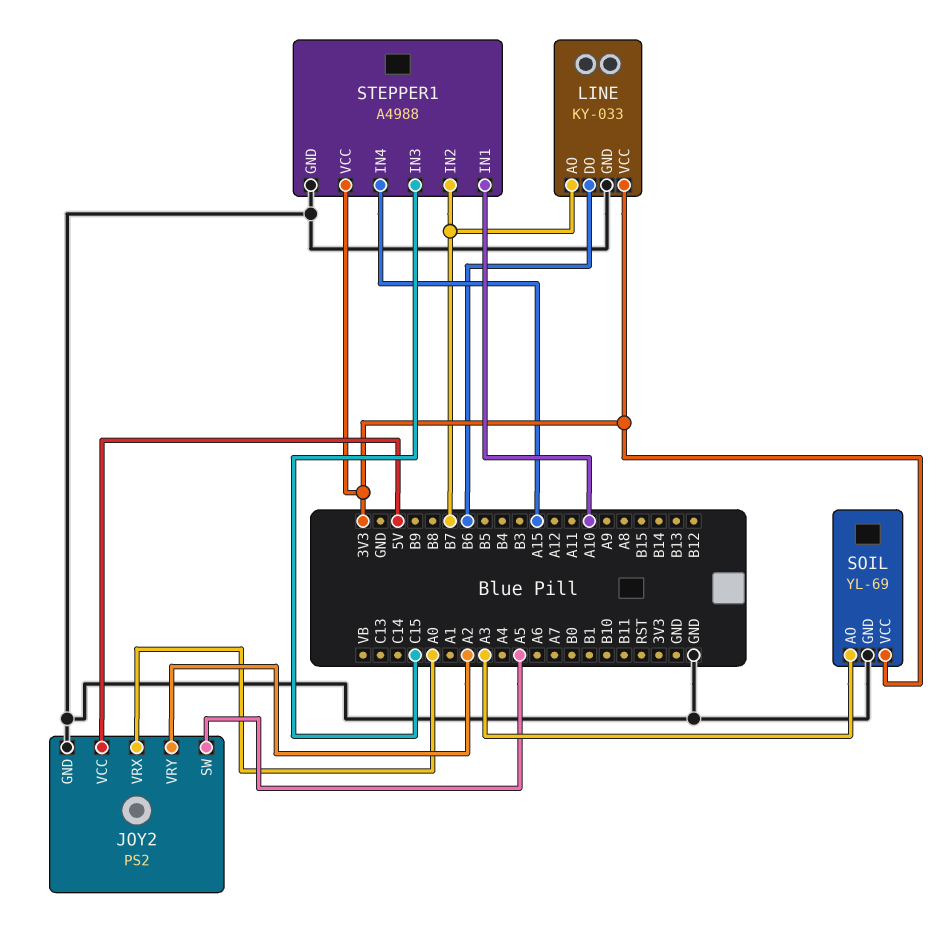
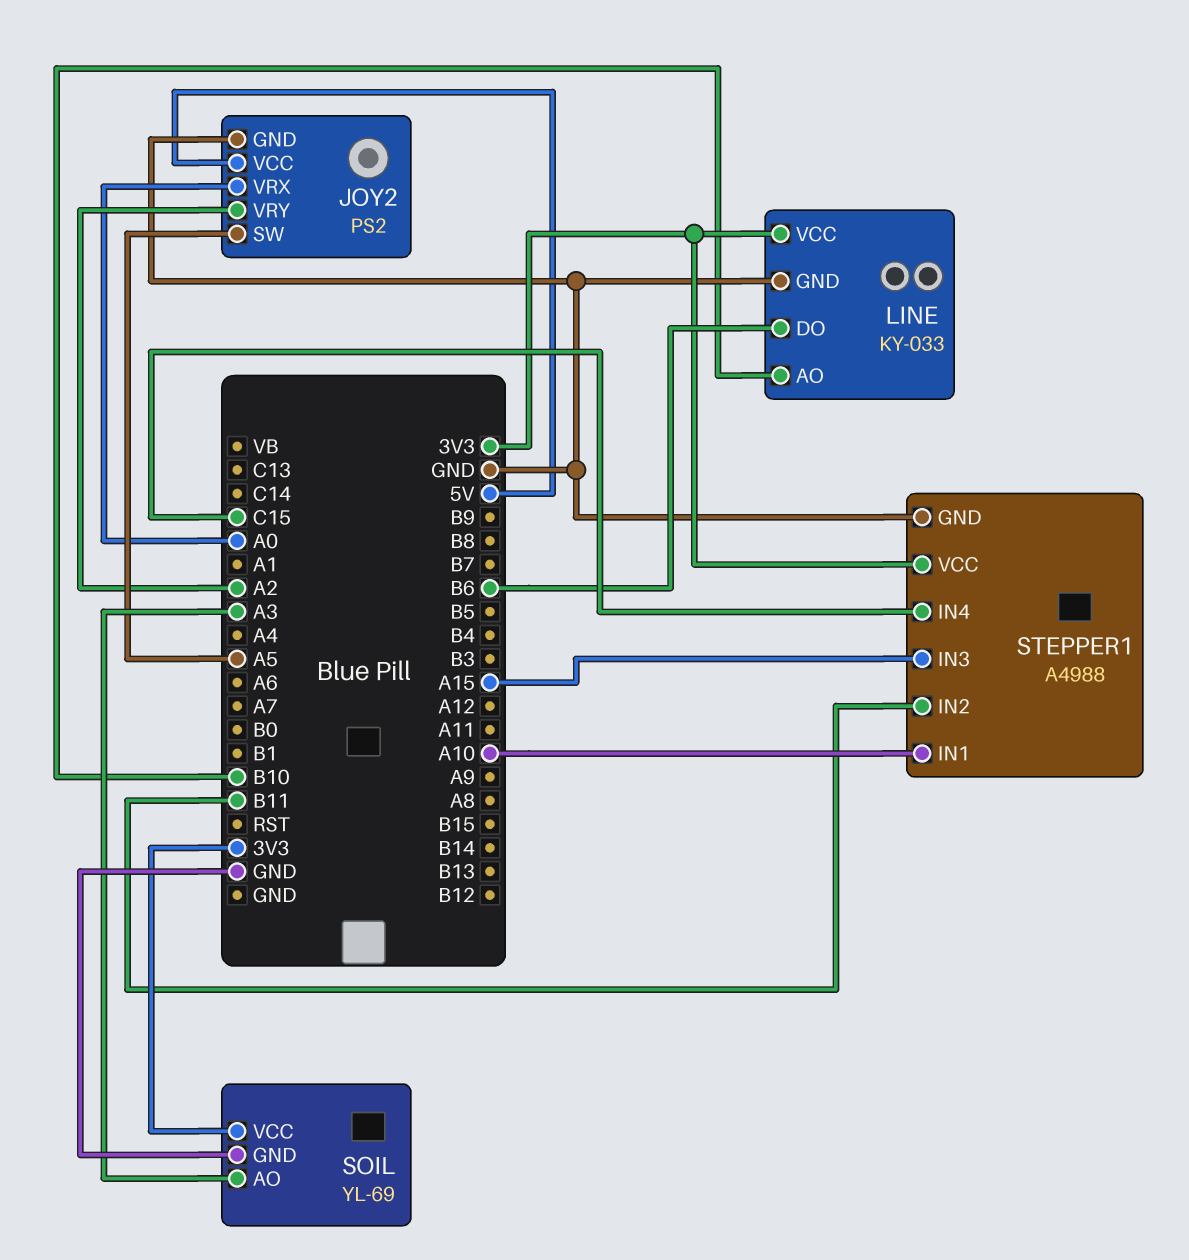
LINE pin AO: B7 -> B10
STEPPER1 pin IN2: B7 -> B11
STEPPER1 pin IN3: C15 -> A15
STEPPER1 pin IN4: A15 -> C15

